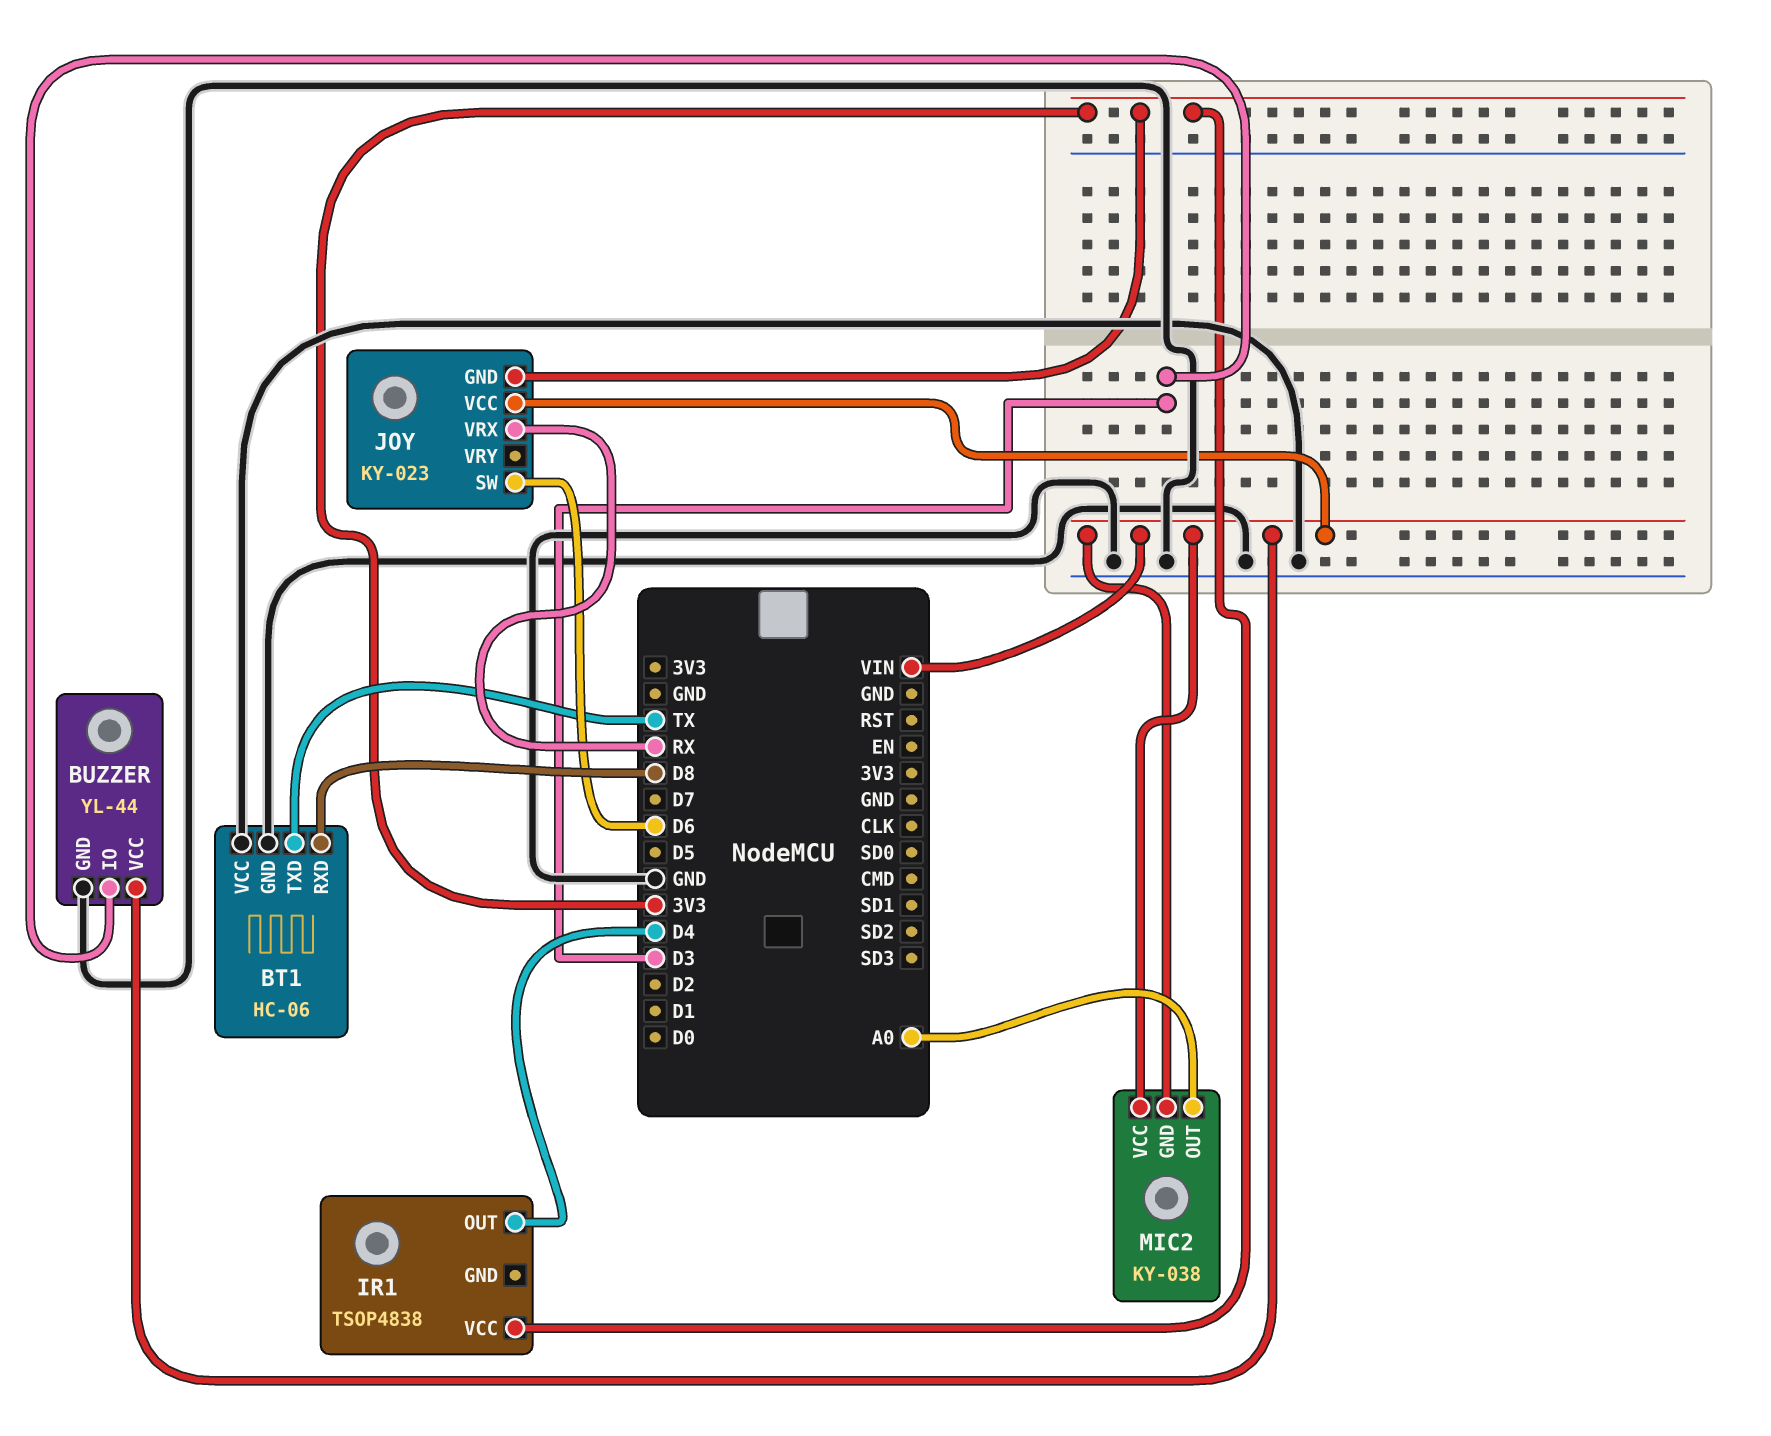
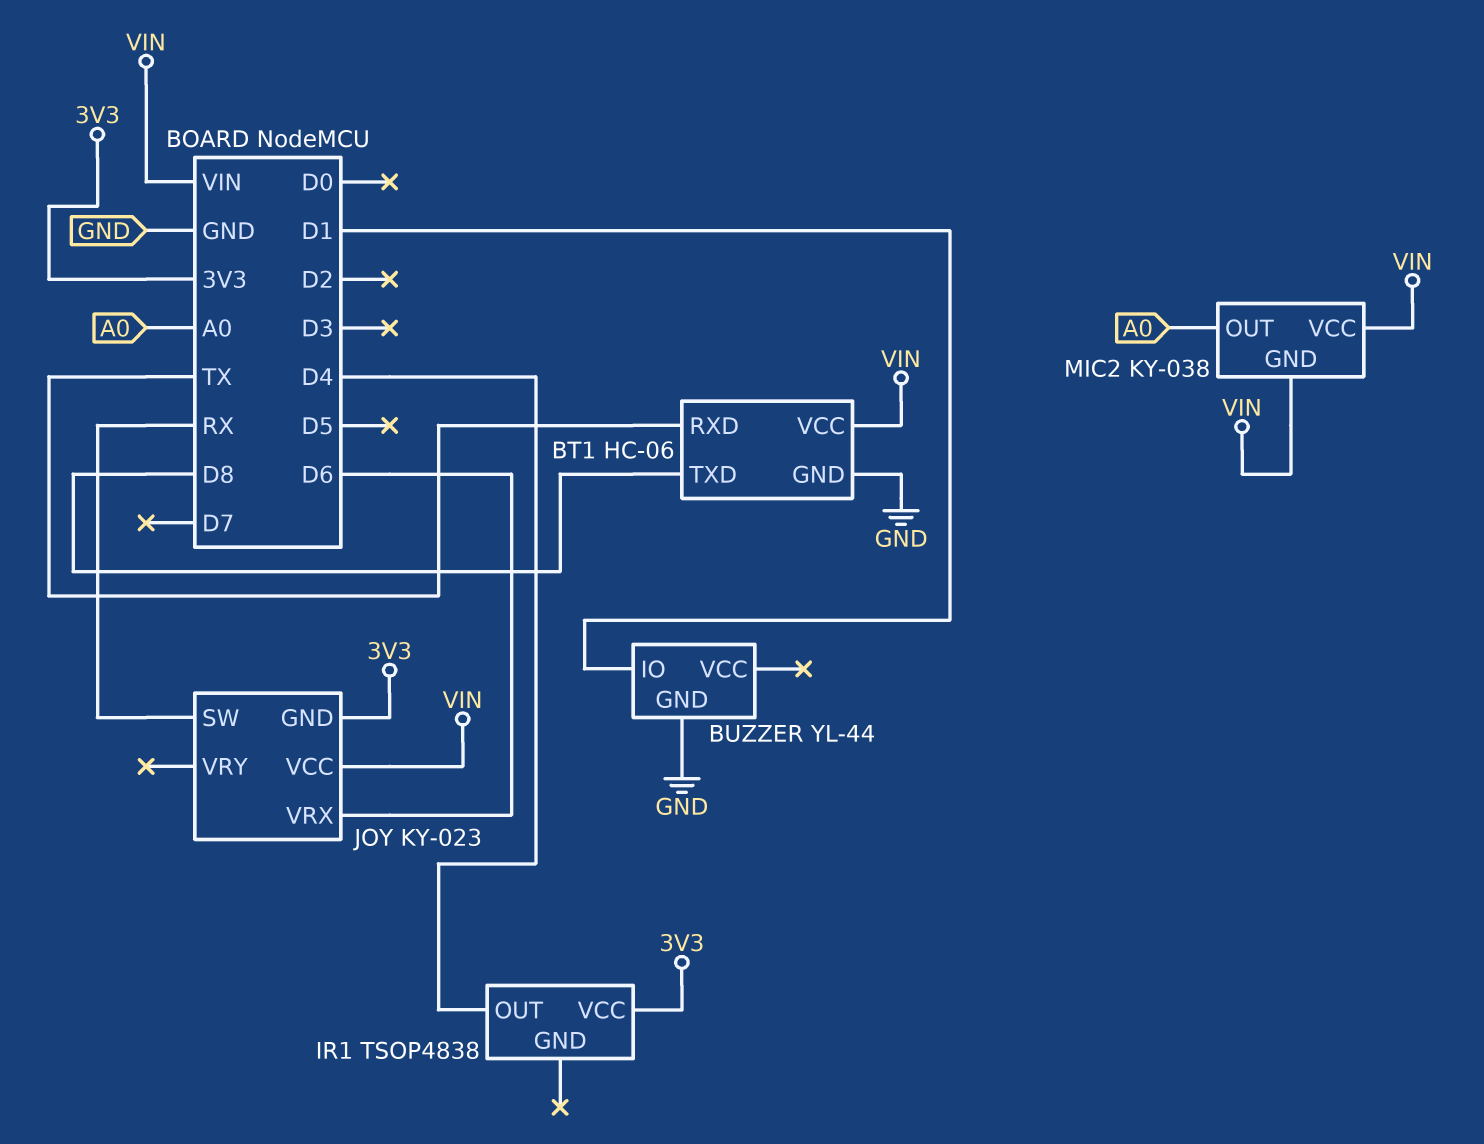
BT1 pin RXD: D8 -> TX
BT1 pin TXD: TX -> D8
BT1 pin VCC: GND -> VIN
BUZZER pin IO: D3 -> D1
BUZZER pin VCC: VIN -> none
JOY pin SW: D6 -> RX
JOY pin VRX: RX -> D6

